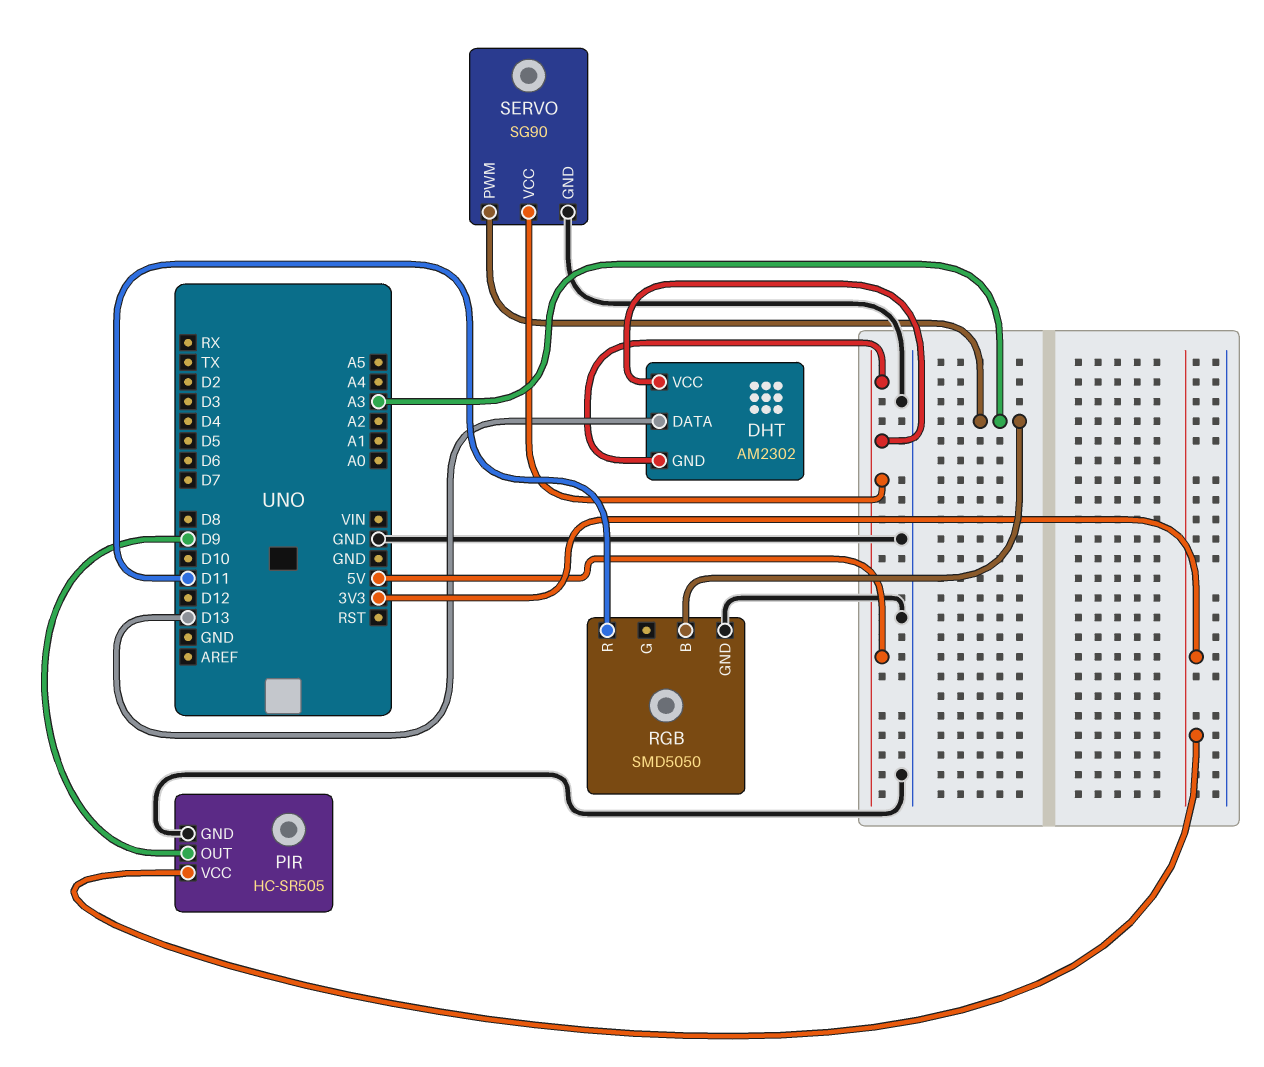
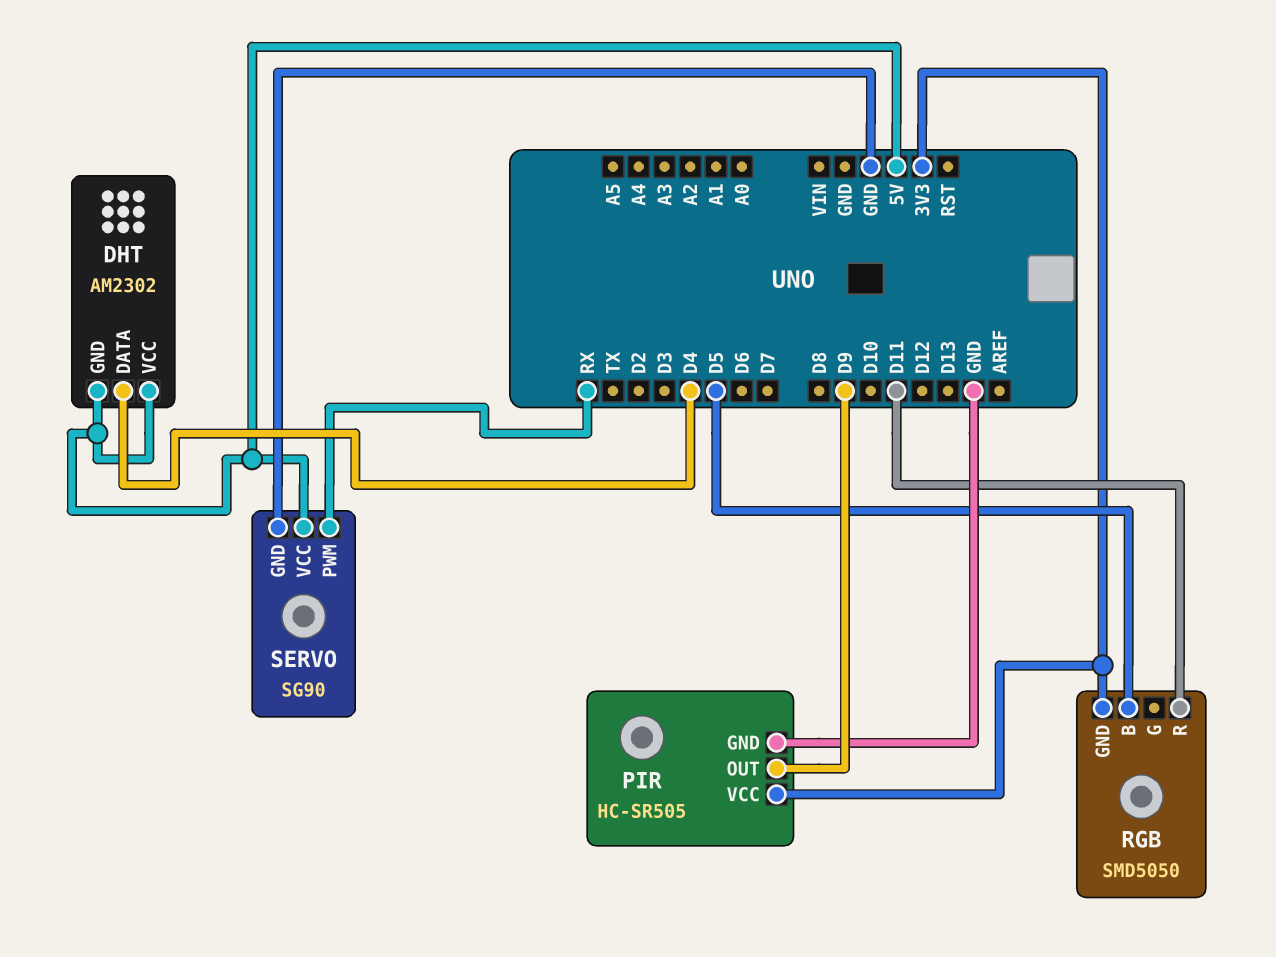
DHT pin DATA: D13 -> D4
RGB pin B: A3 -> D5
RGB pin GND: GND -> 3V3
SERVO pin PWM: A3 -> RX

